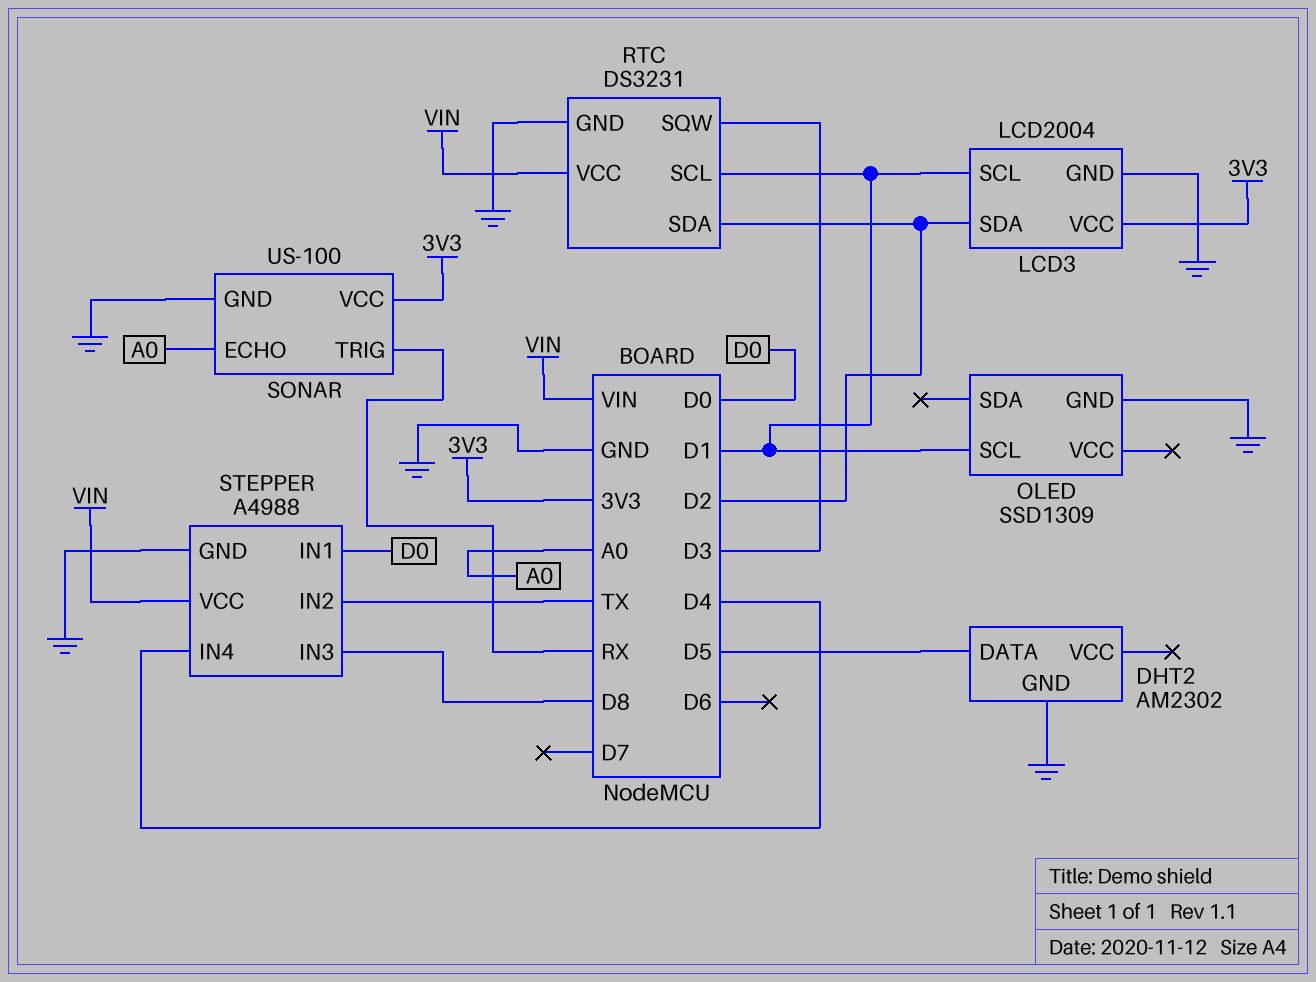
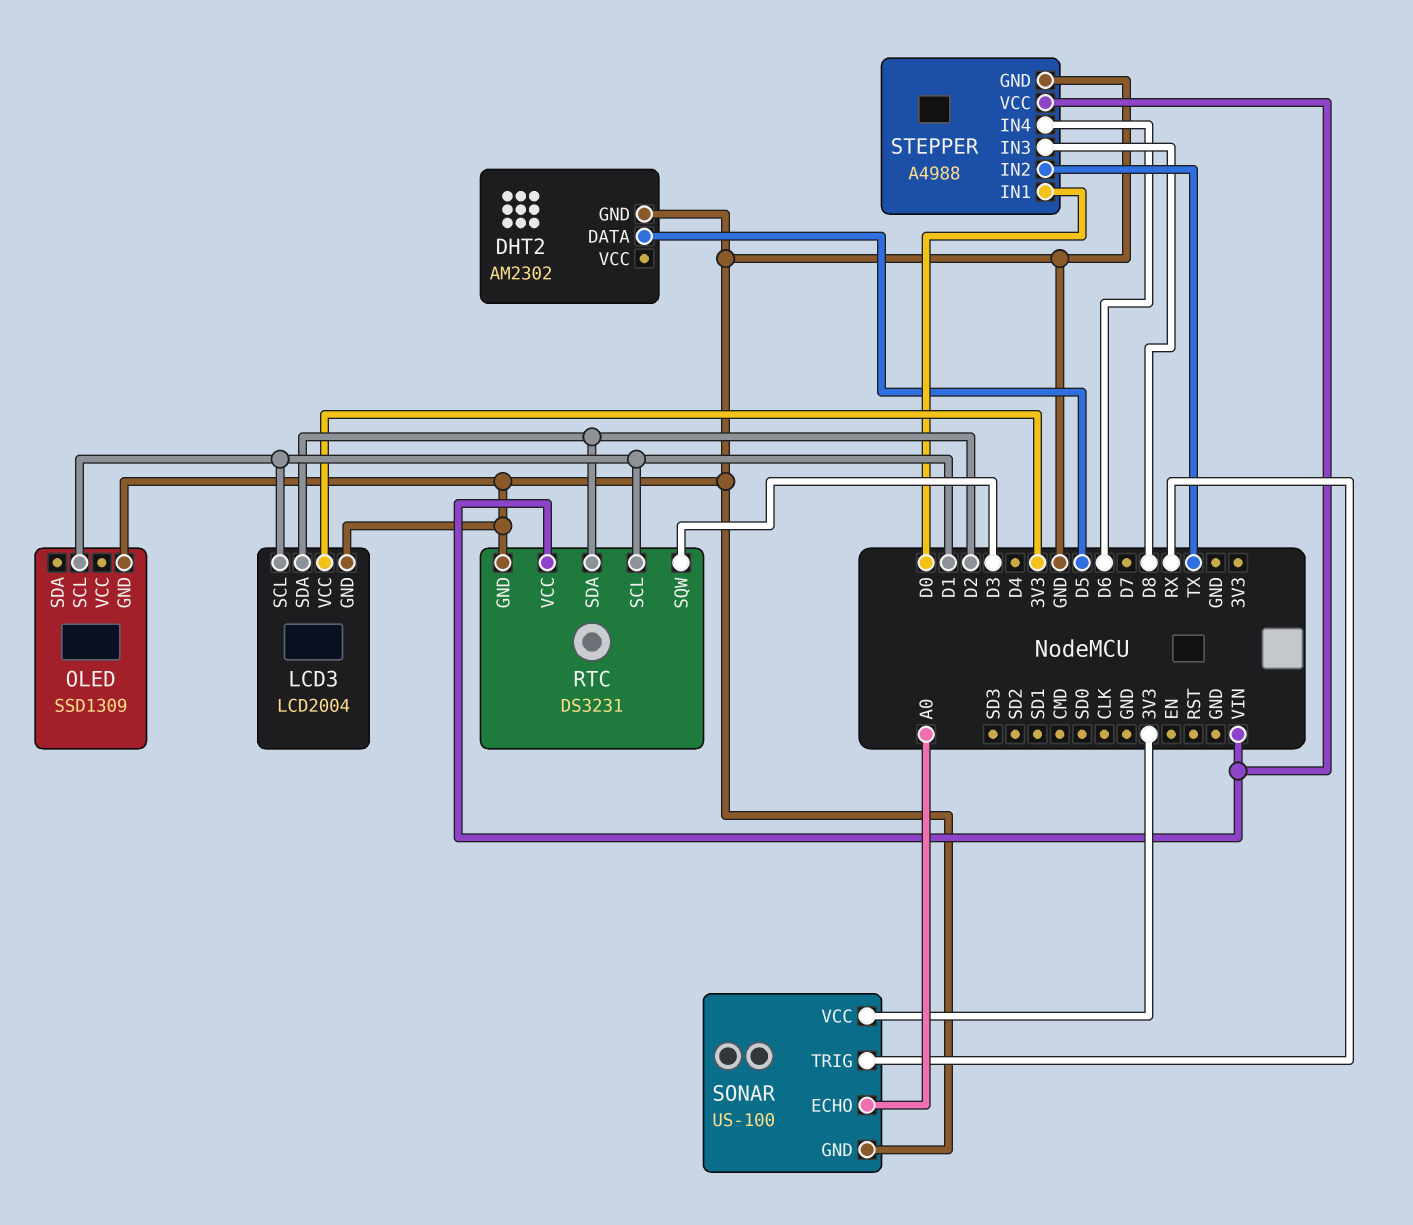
STEPPER pin IN4: D4 -> D6

